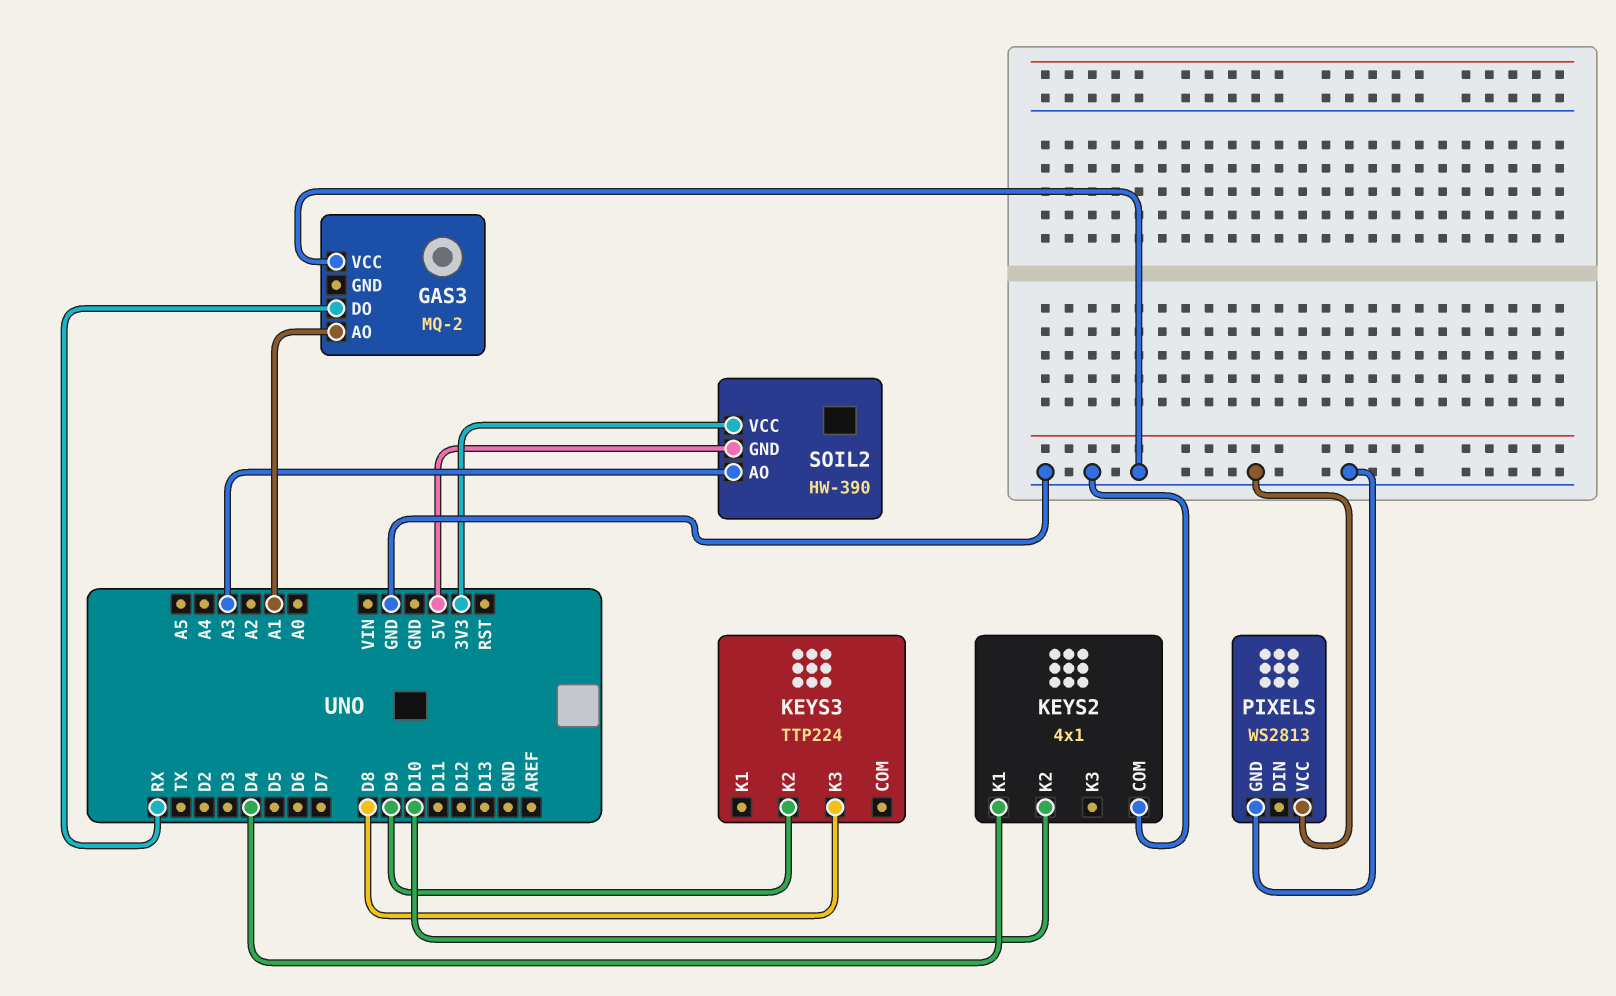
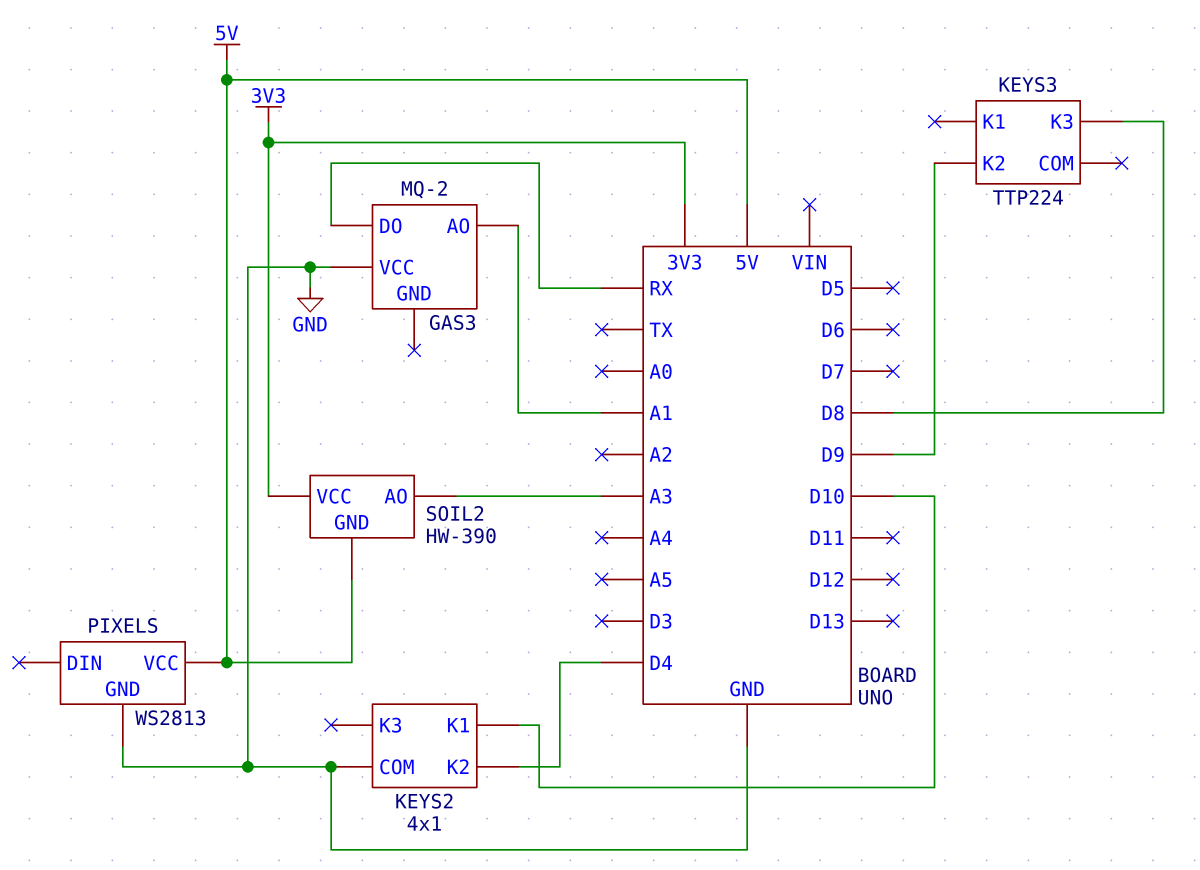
KEYS2 pin K1: D4 -> D10
KEYS2 pin K2: D10 -> D4
PIXELS pin VCC: GND -> 5V

